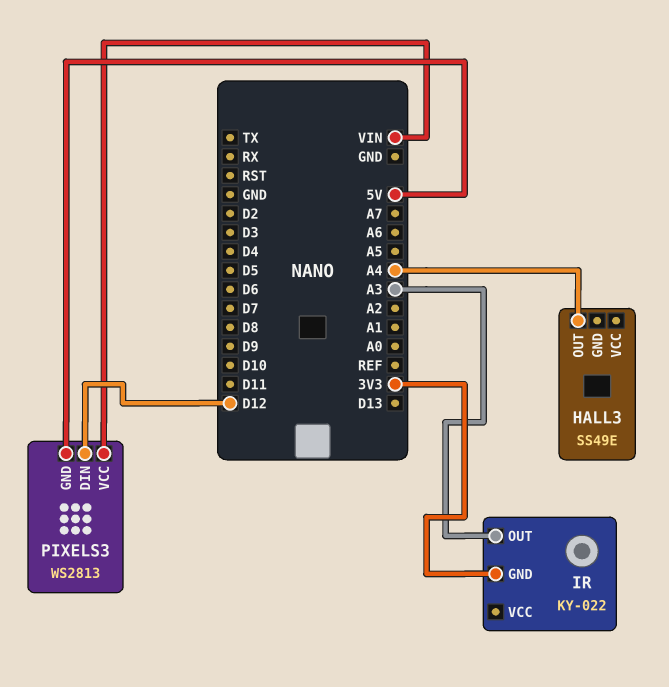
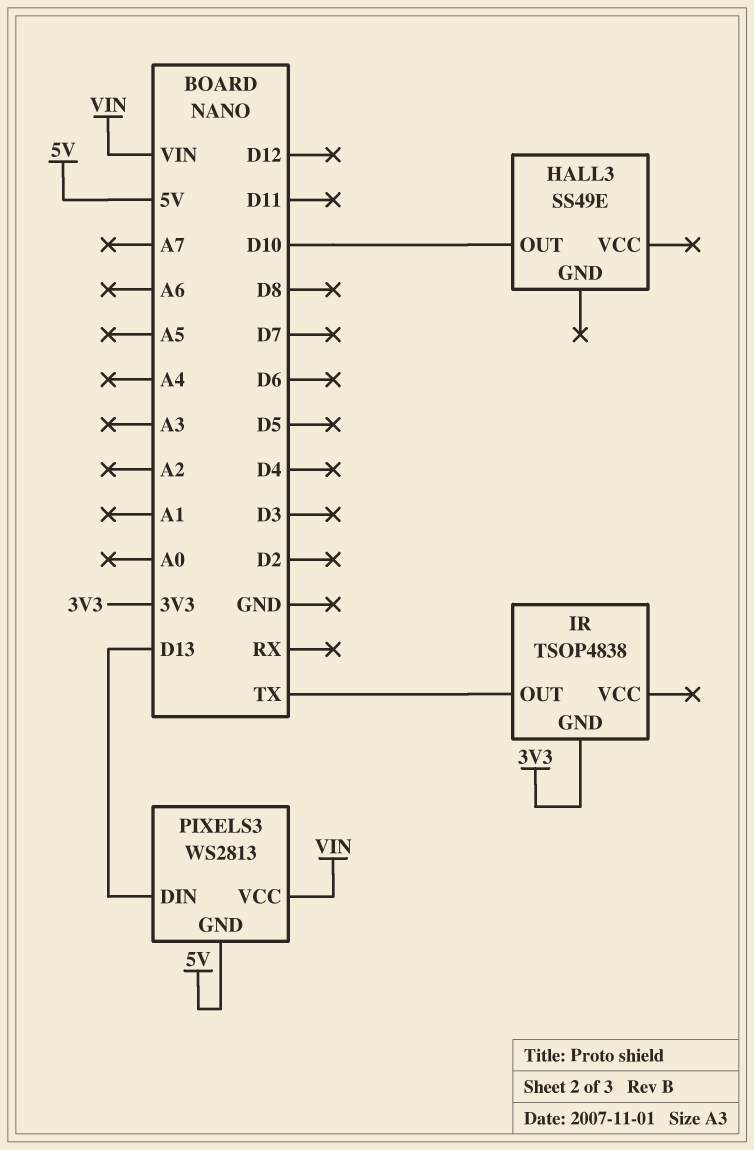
HALL3 pin OUT: A4 -> D10
IR: KY-022 -> TSOP4838
IR pin OUT: A3 -> TX
PIXELS3 pin DIN: D12 -> D13

